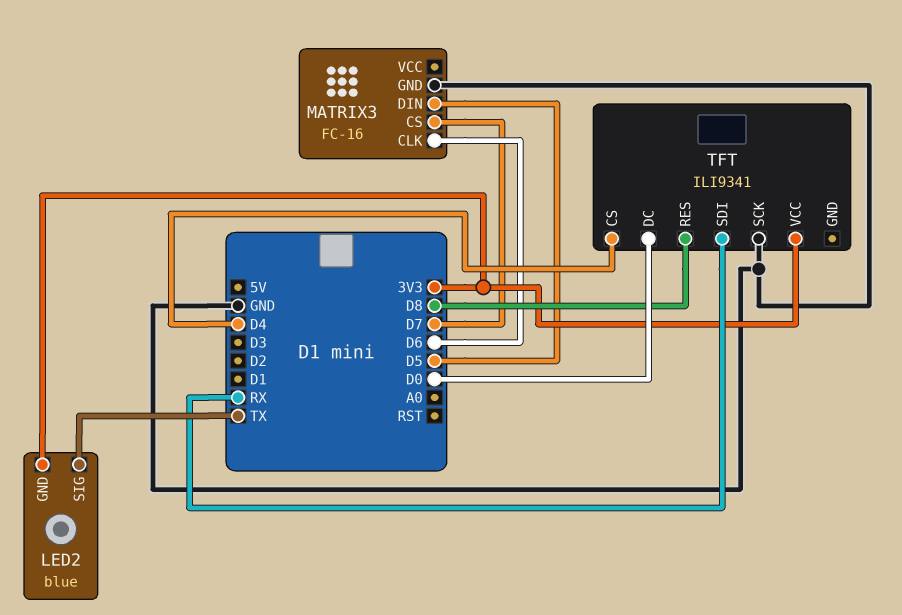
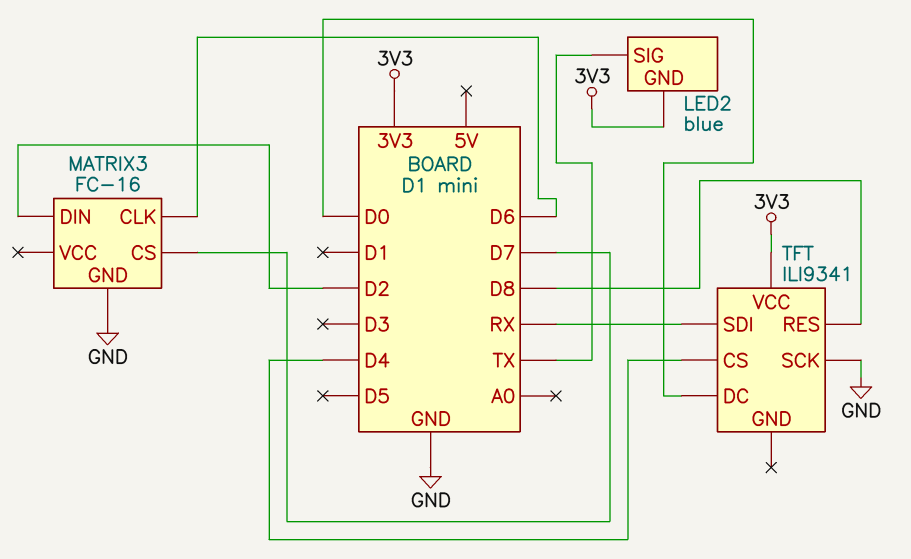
MATRIX3 pin DIN: D5 -> D2

